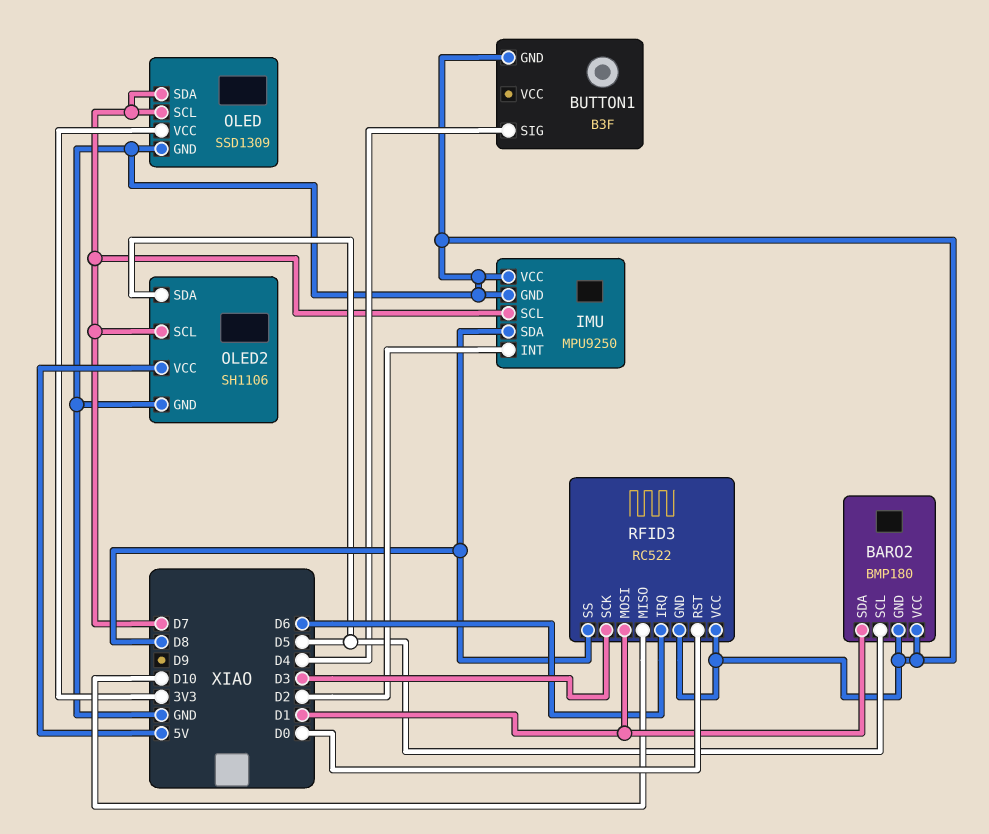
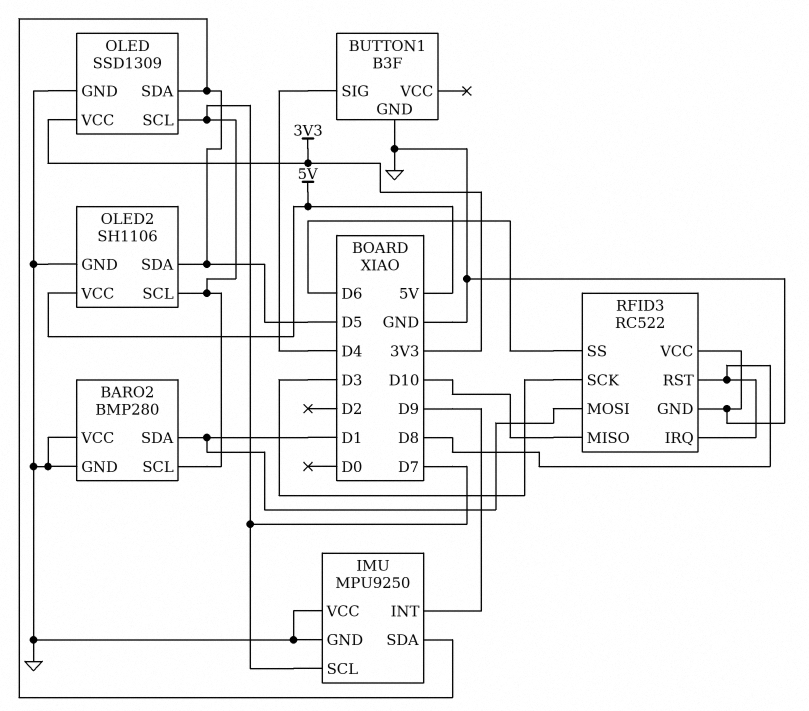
BARO2: BMP180 -> BMP280
BARO2 pin SCL: D5 -> D7
IMU pin INT: D2 -> D9
IMU pin SDA: D8 -> D5
OLED pin SDA: D7 -> D5
RFID3 pin IRQ: D6 -> D8
RFID3 pin RST: D0 -> D8
RFID3 pin SS: D8 -> D6

